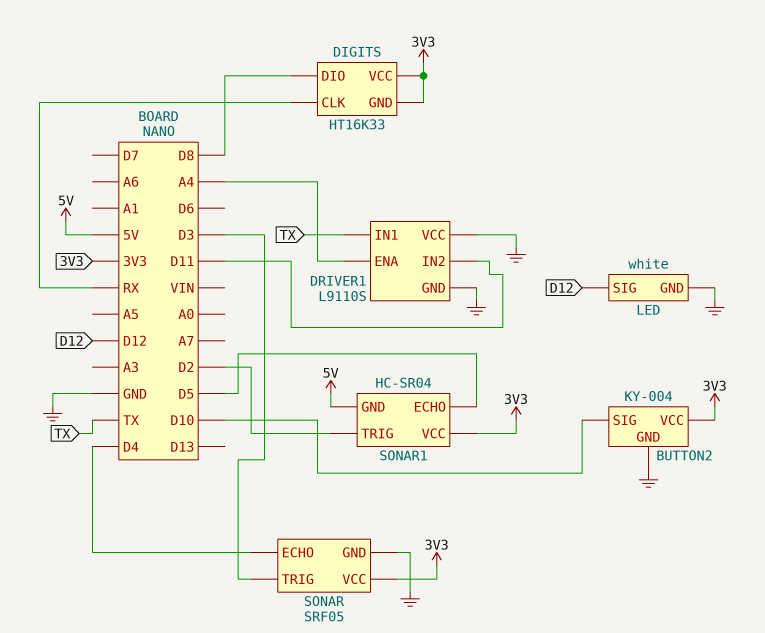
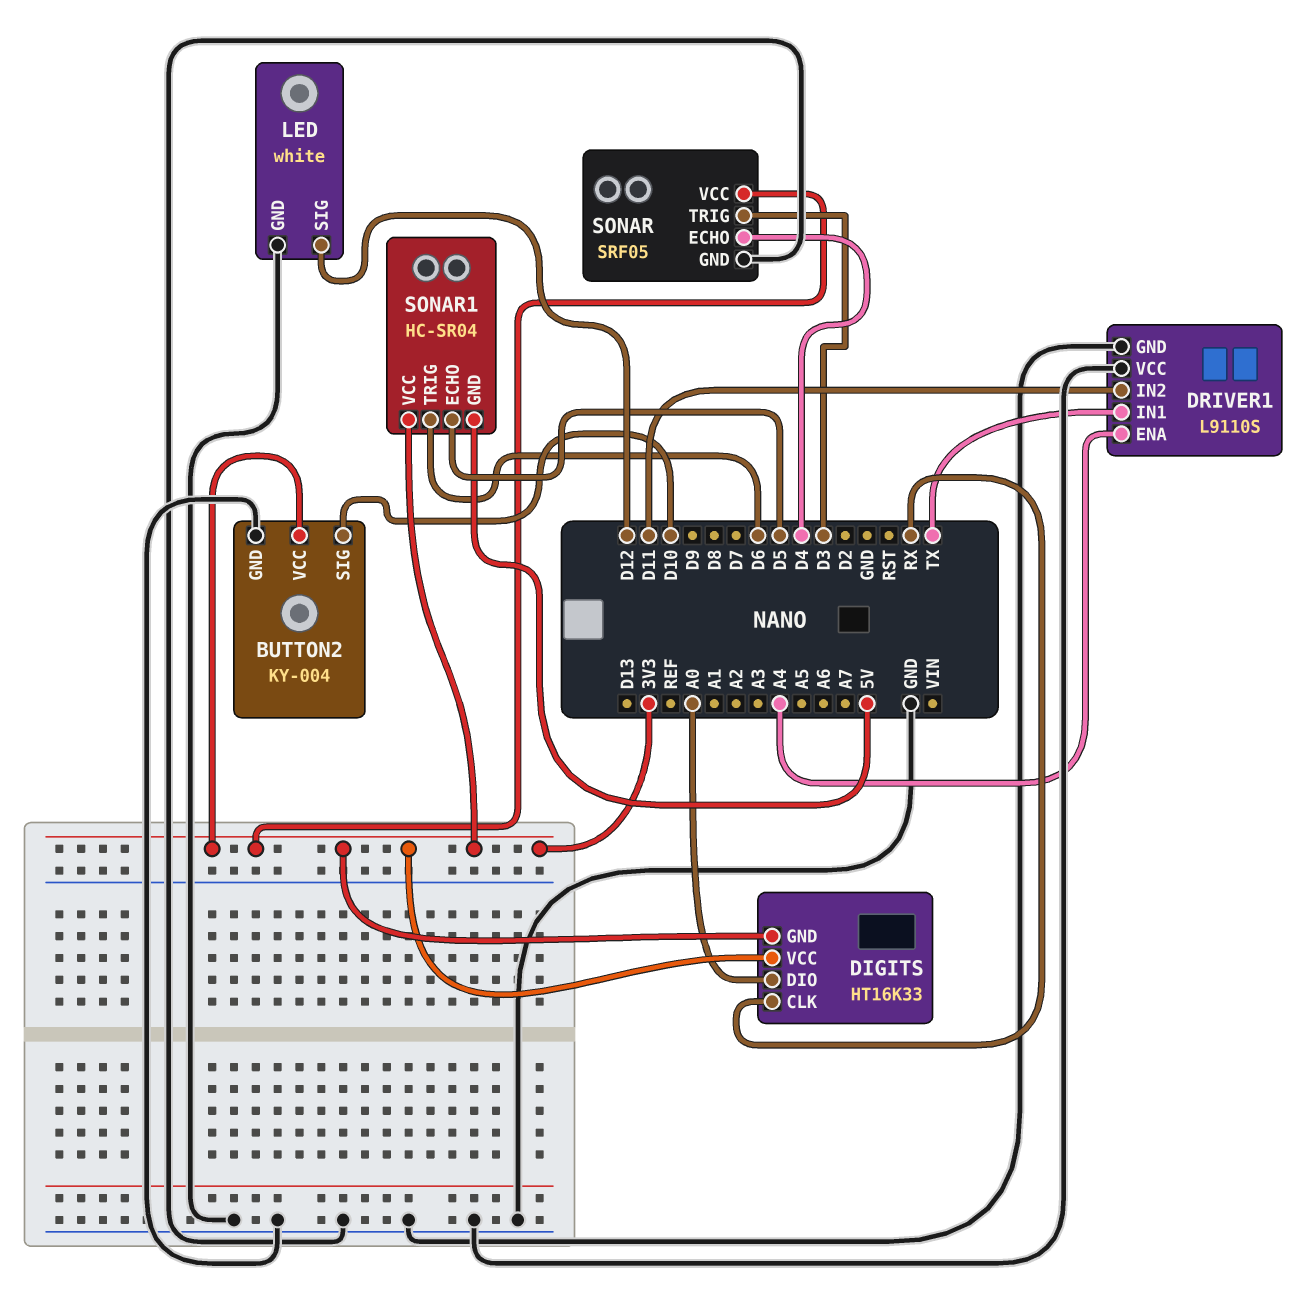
DIGITS pin DIO: D8 -> A0
SONAR1 pin TRIG: D2 -> D6

